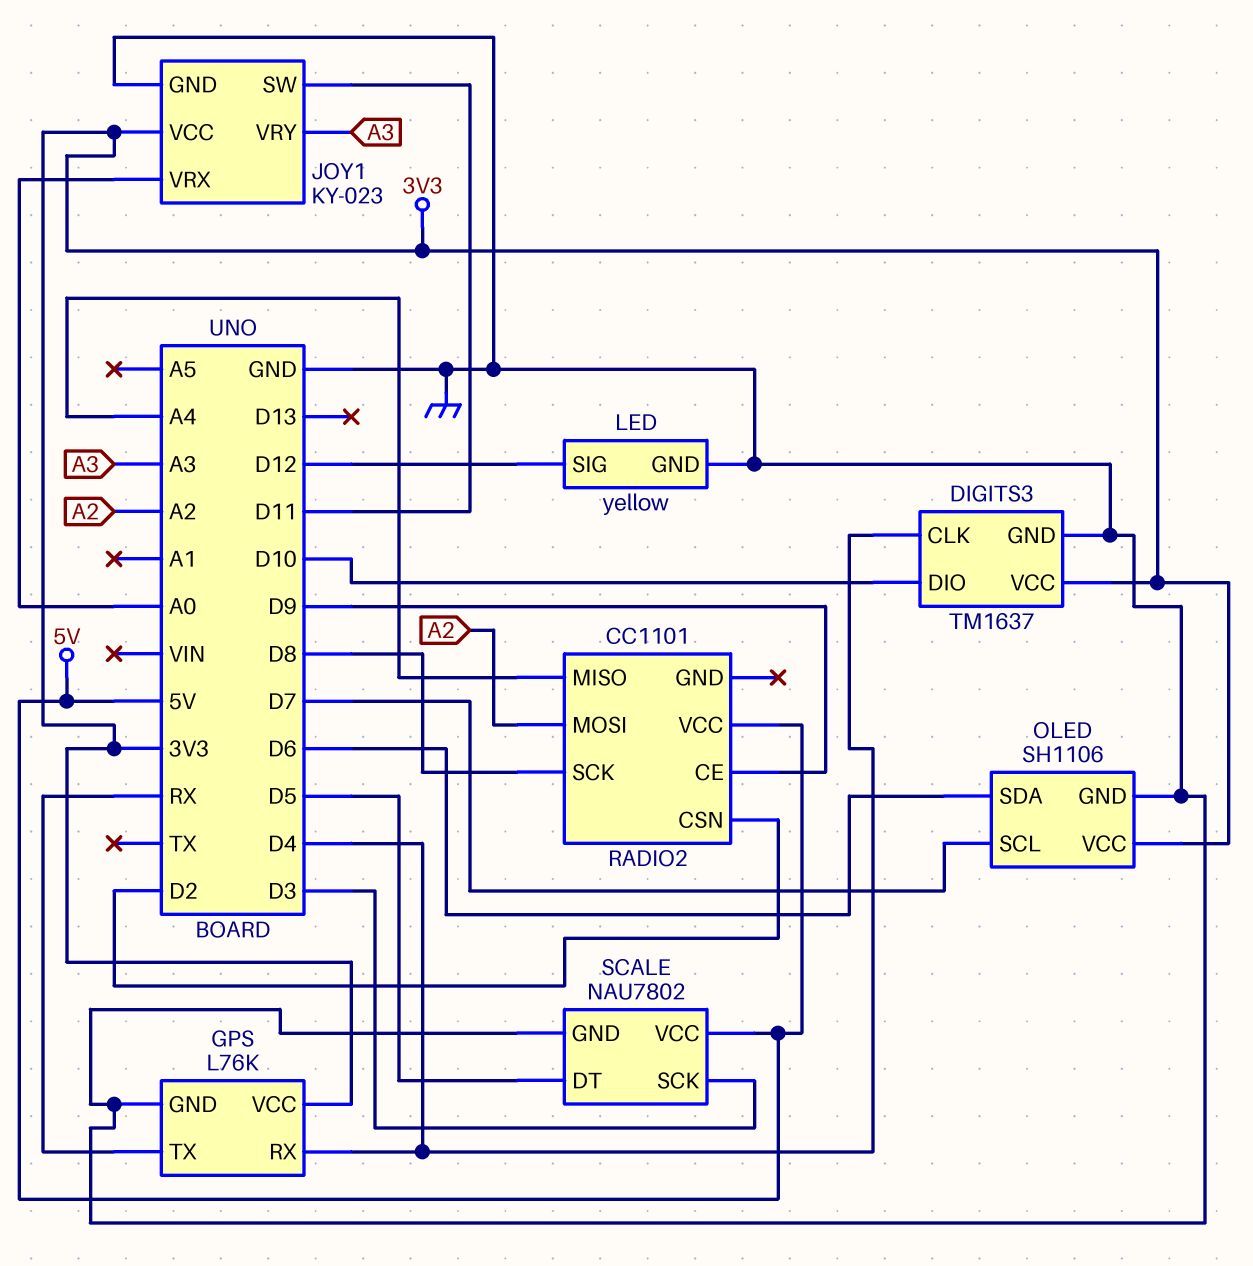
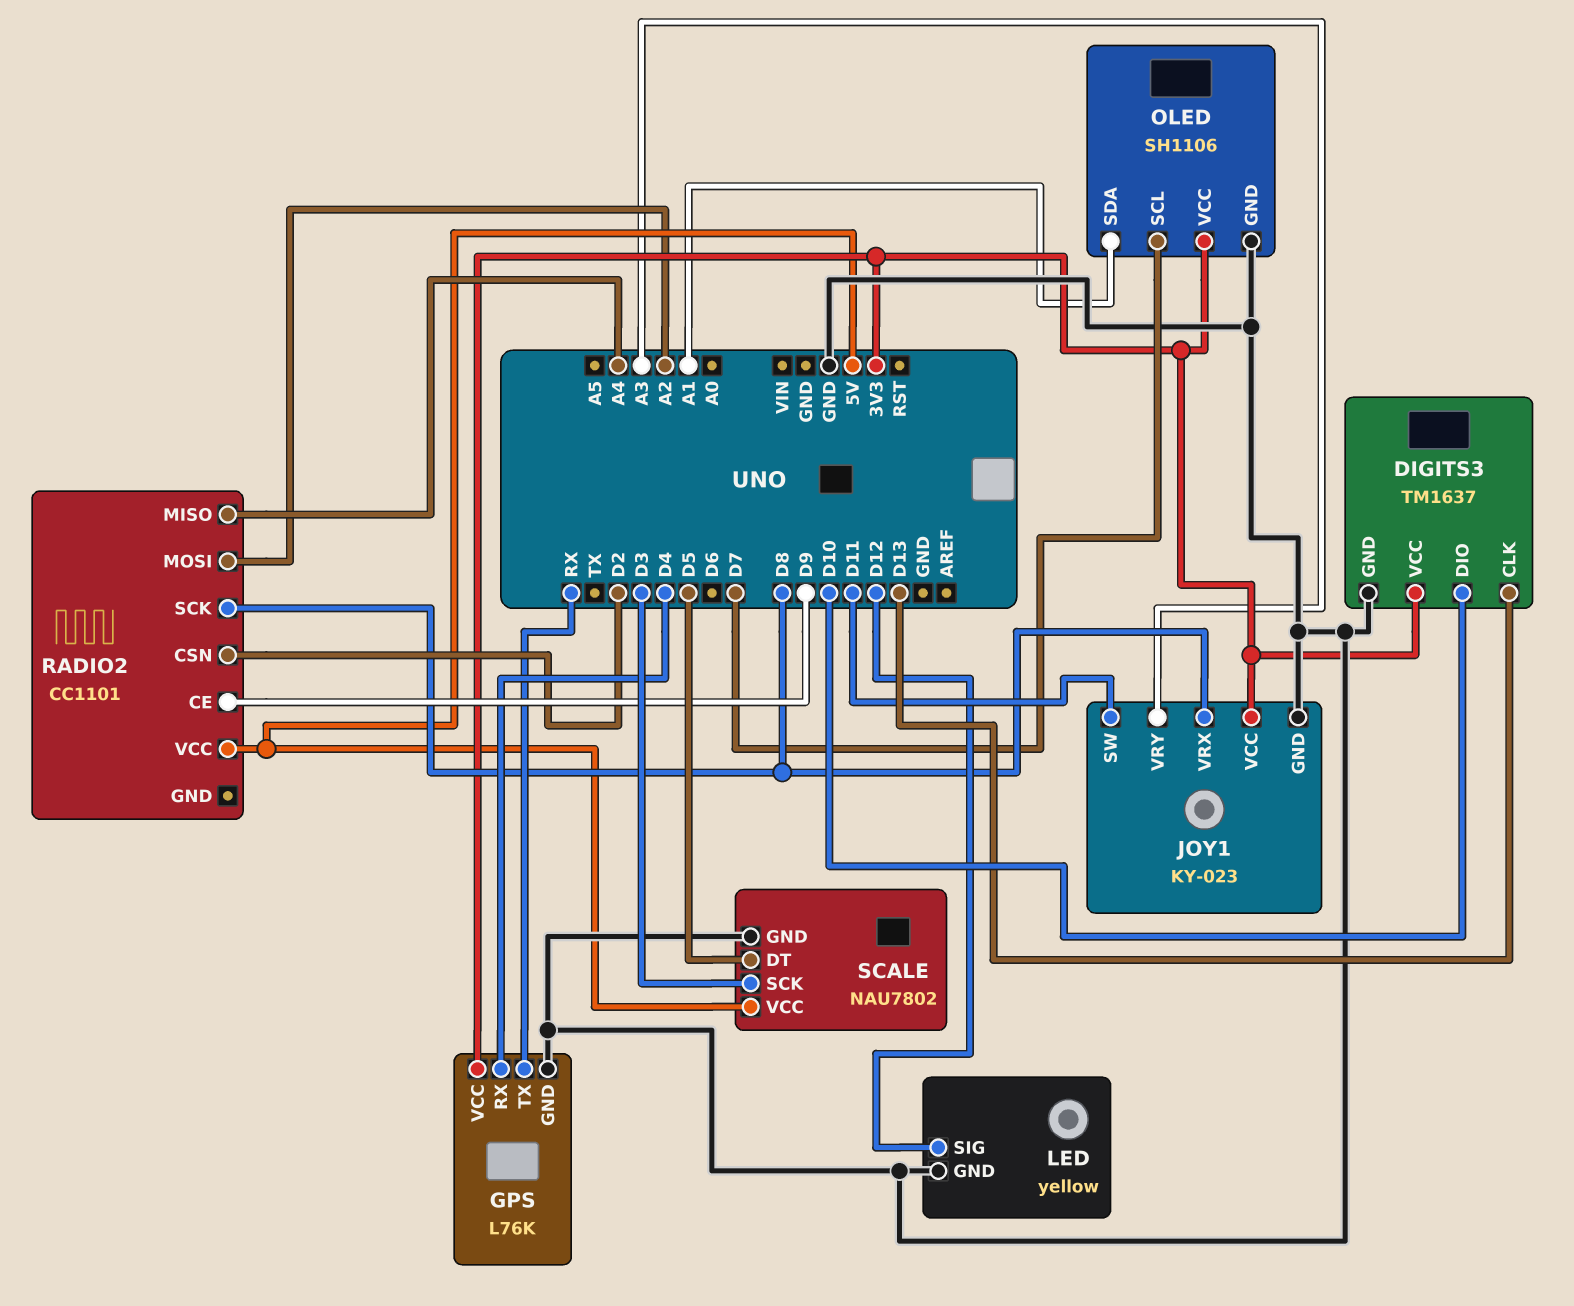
DIGITS3 pin CLK: D4 -> D13
JOY1 pin VRX: A0 -> D8
OLED pin SDA: D6 -> A1

